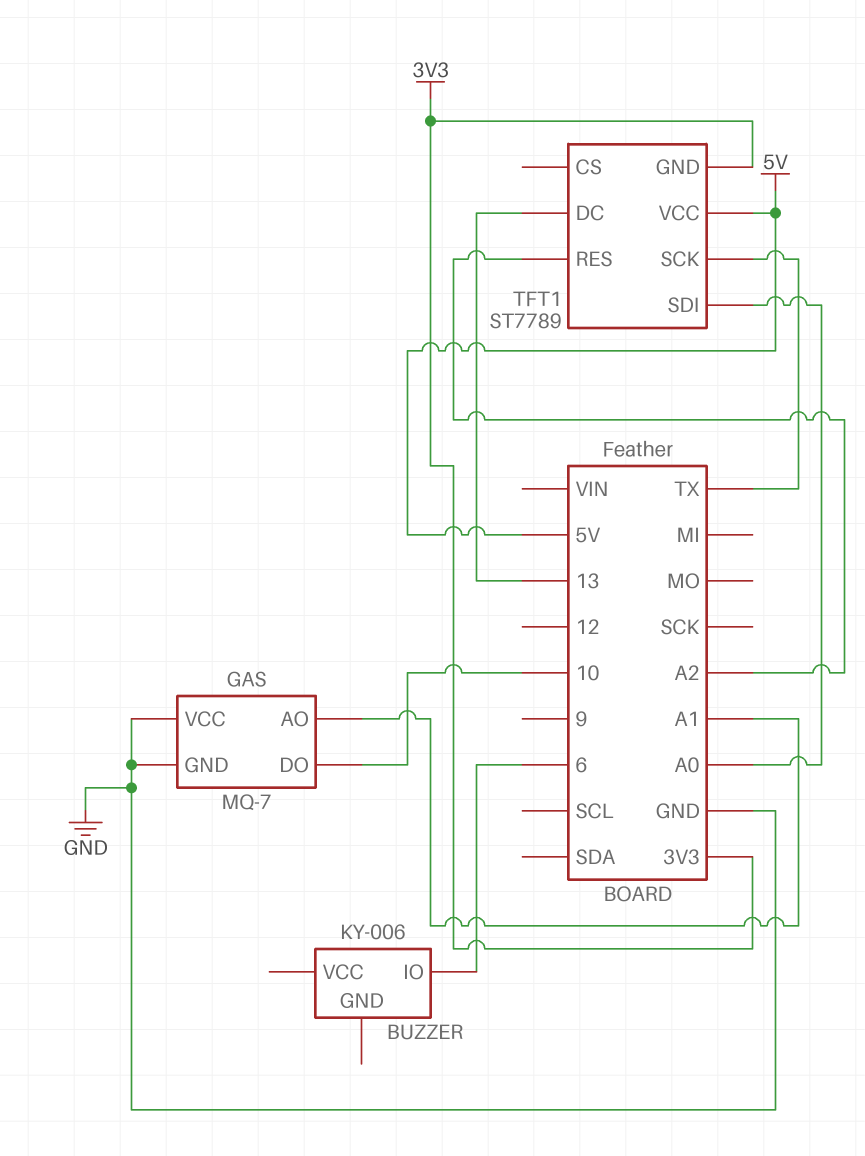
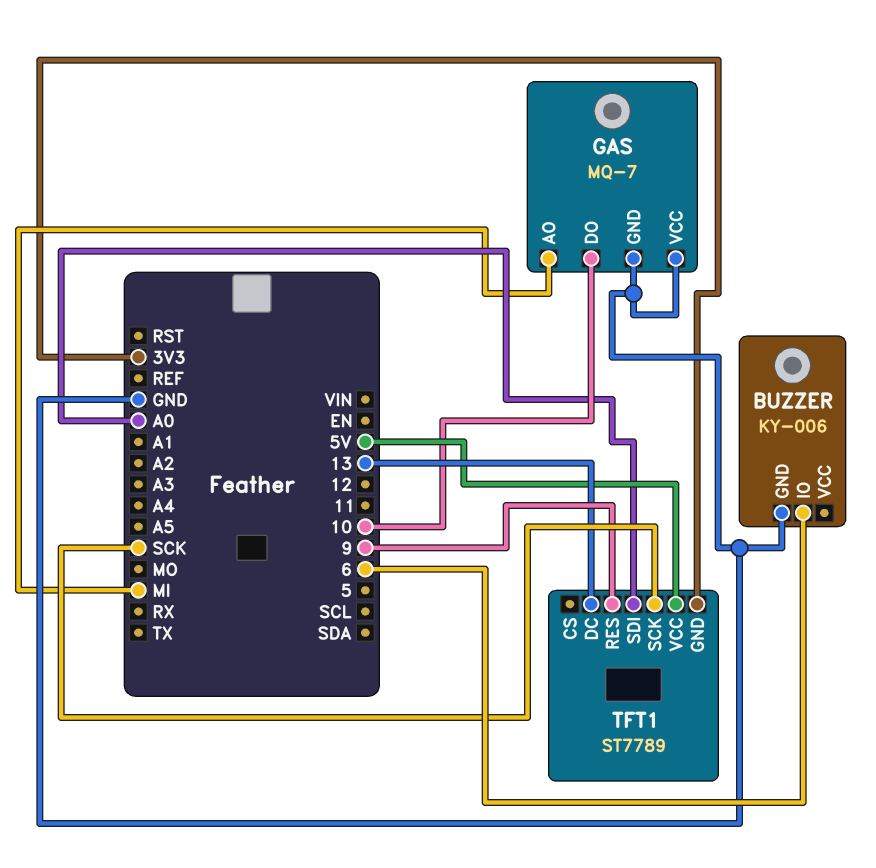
BUZZER pin GND: none -> GND
GAS pin AO: A1 -> MI
TFT1 pin RES: A2 -> 9
TFT1 pin SCK: TX -> SCK

